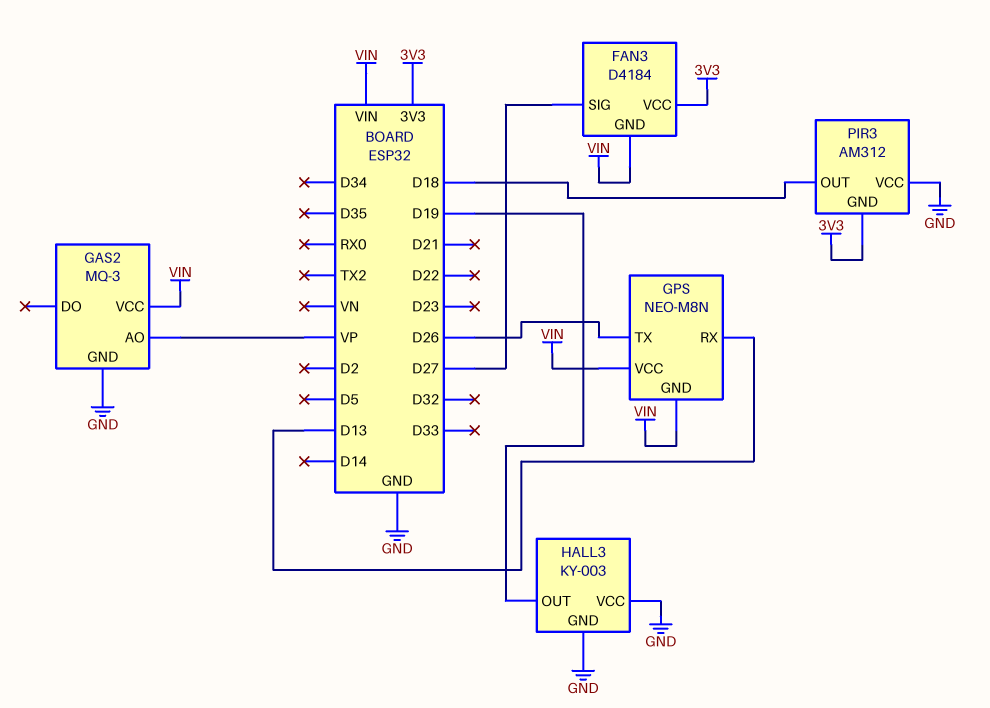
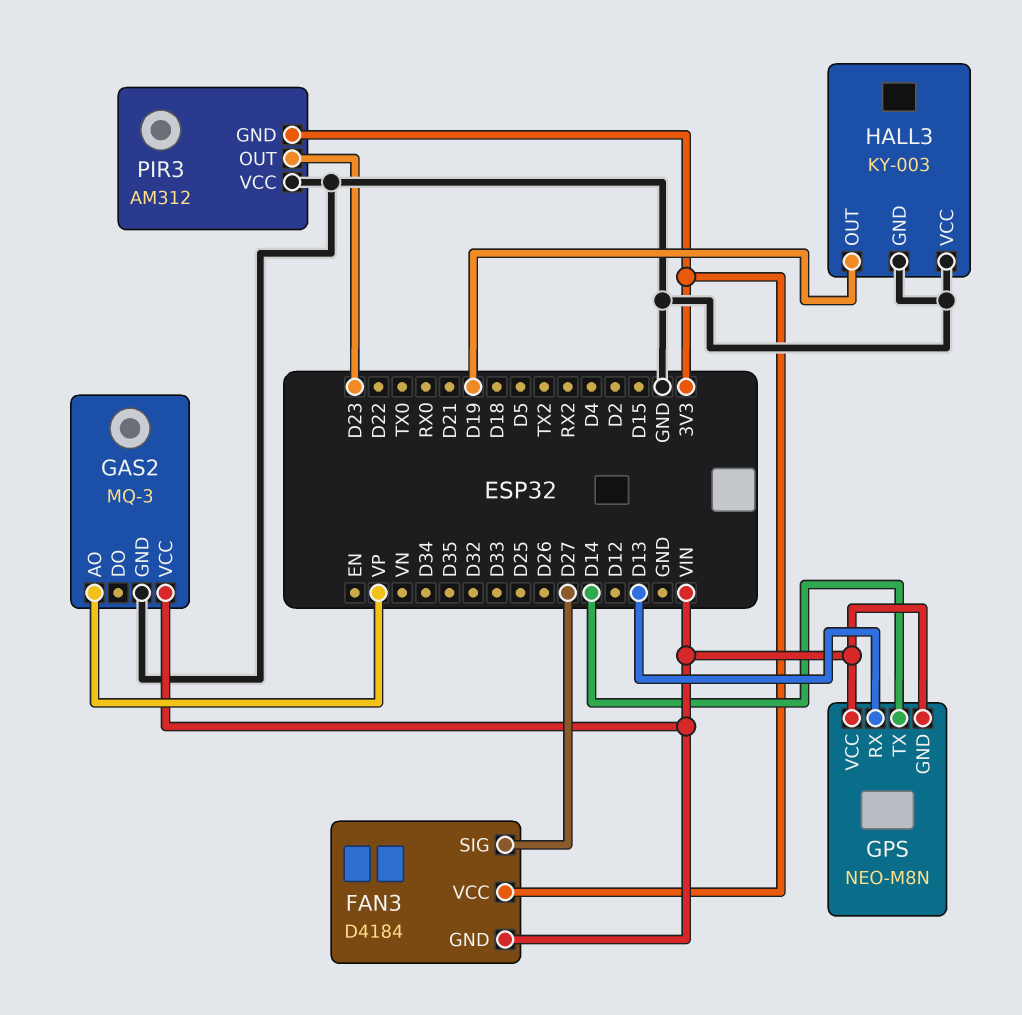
GPS pin TX: D26 -> D14
PIR3 pin OUT: D18 -> D23

